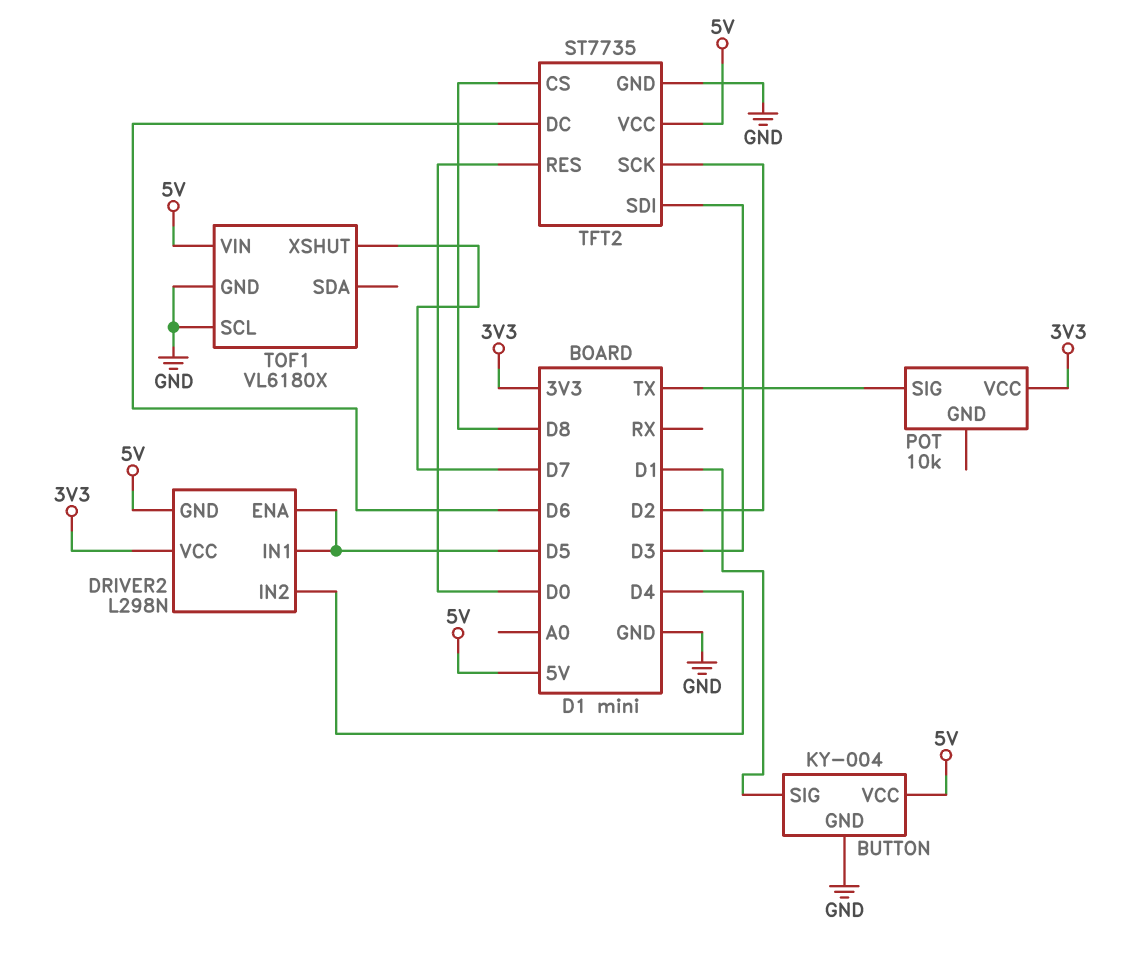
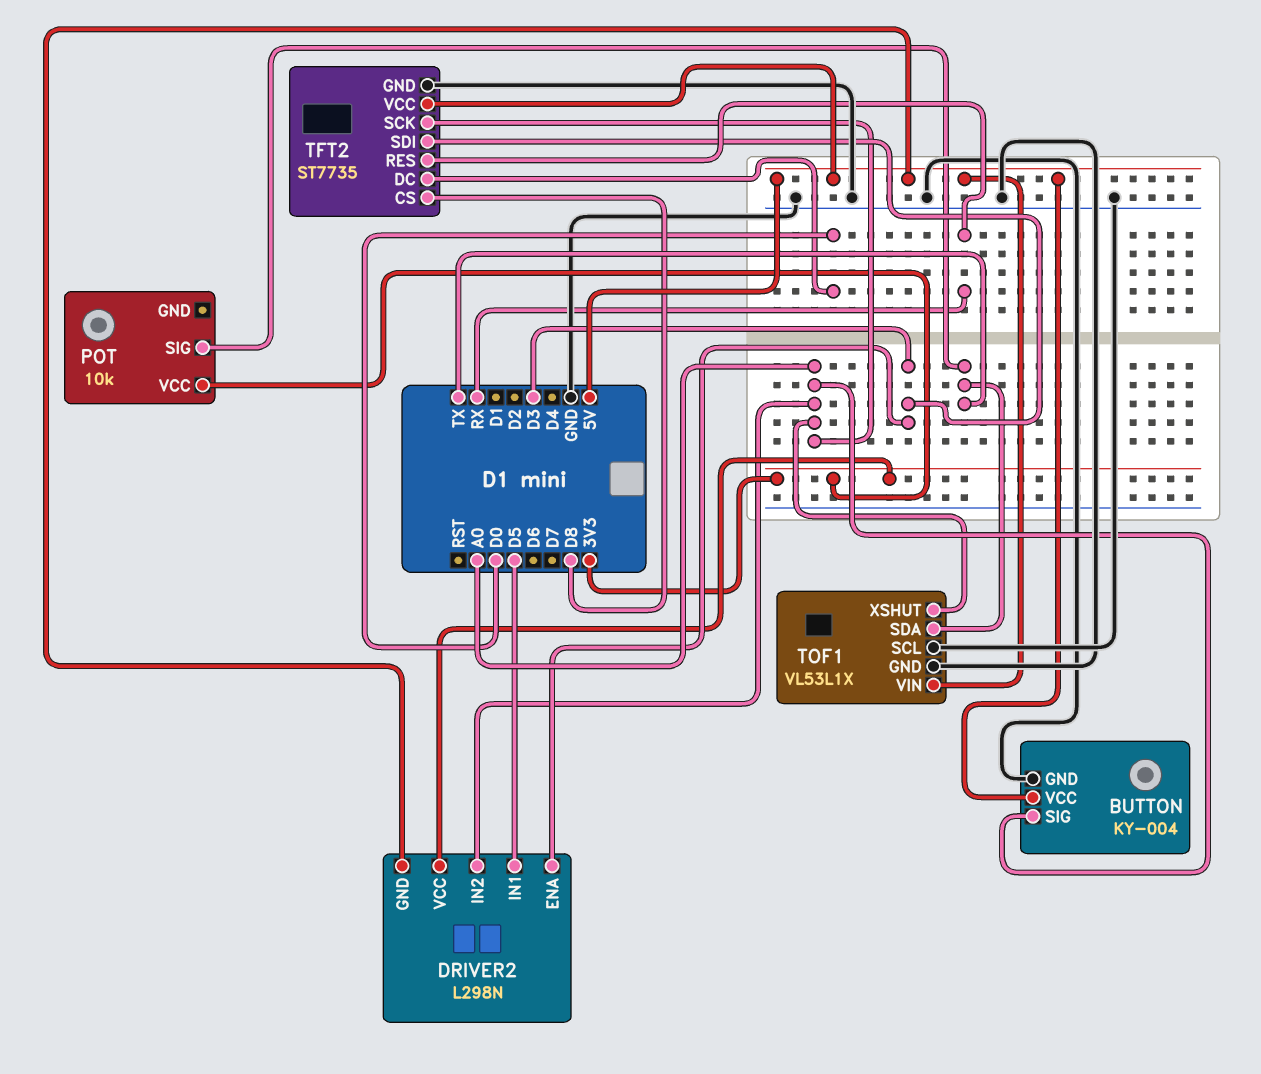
BUTTON pin SIG: D1 -> A0
DRIVER2 pin ENA: D5 -> D3
DRIVER2 pin IN2: D4 -> A0
TFT2 pin DC: D6 -> D0
TFT2 pin RES: D0 -> RX
TFT2 pin SCK: D2 -> A0
TOF1: VL6180X -> VL53L1X
TOF1 pin SDA: none -> TX
TOF1 pin XSHUT: D7 -> A0

